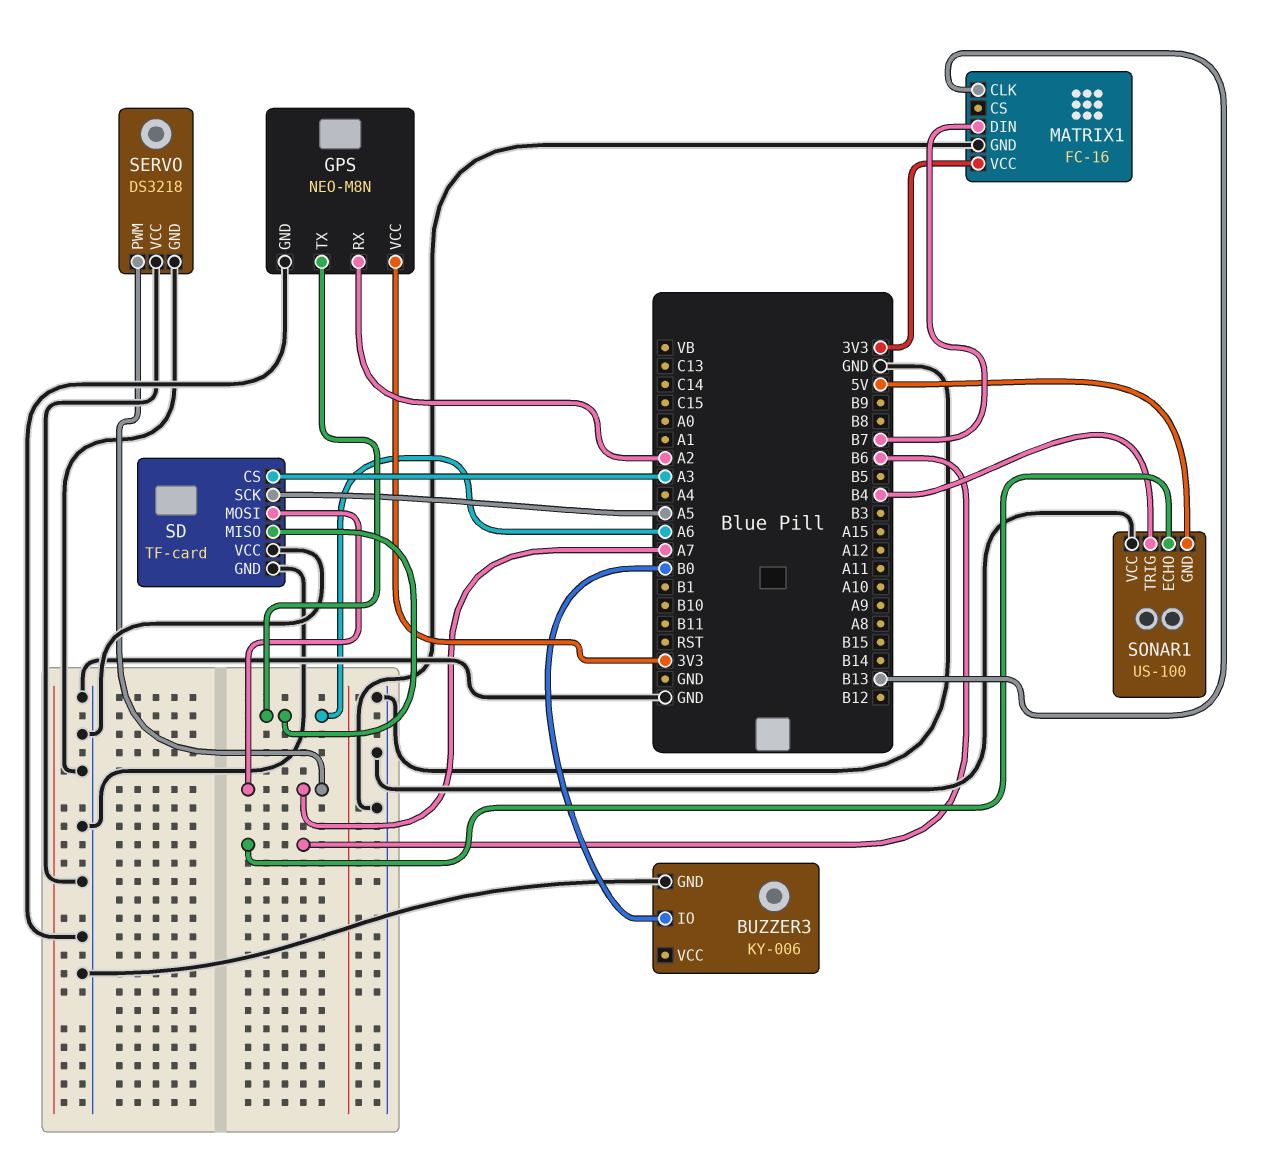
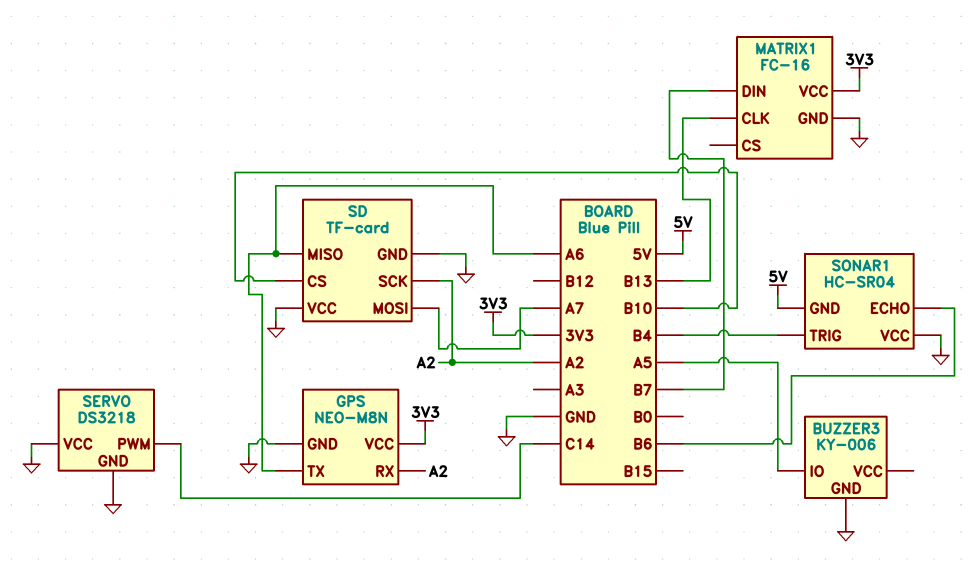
BUZZER3 pin IO: B0 -> A5
SD pin CS: A3 -> B10
SD pin SCK: A5 -> A2
SERVO pin PWM: A7 -> C14
SONAR1: US-100 -> HC-SR04

